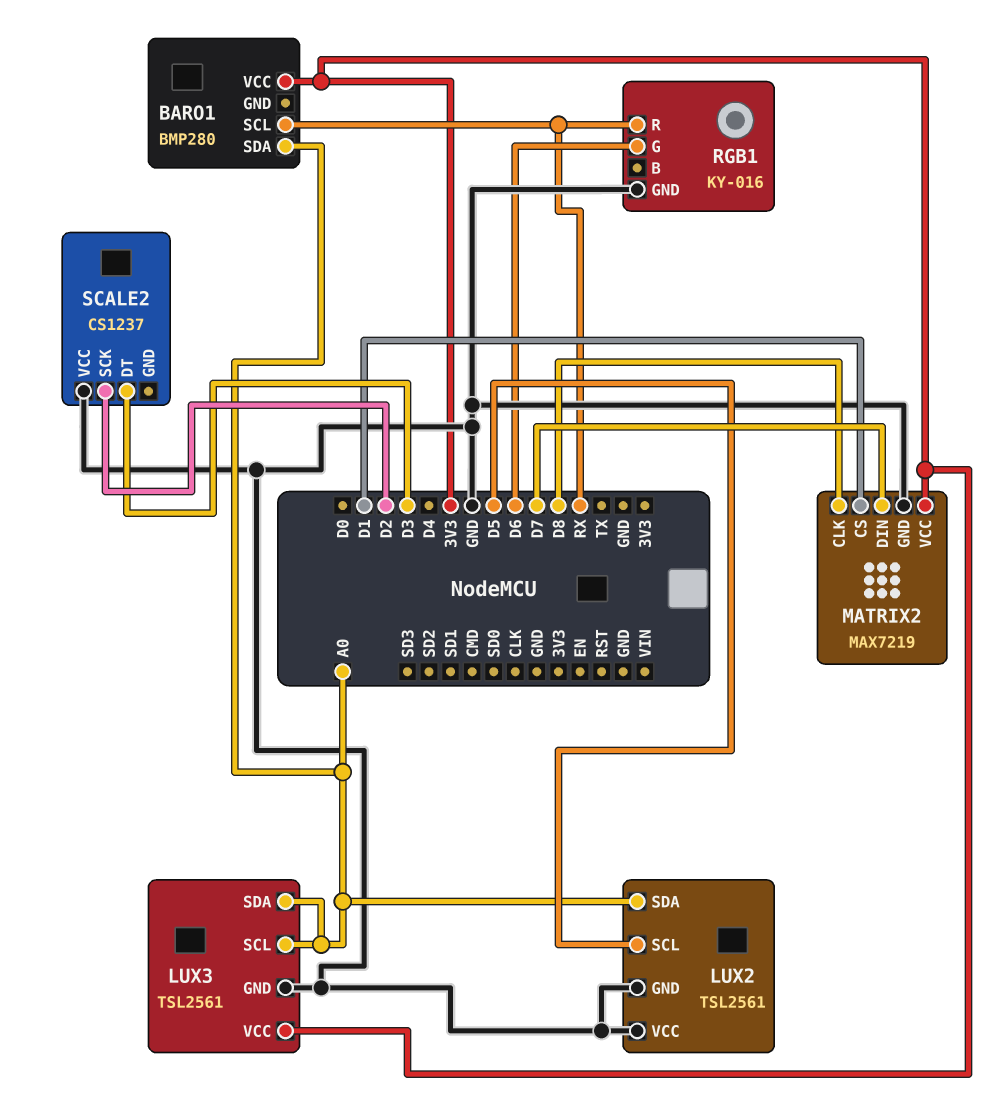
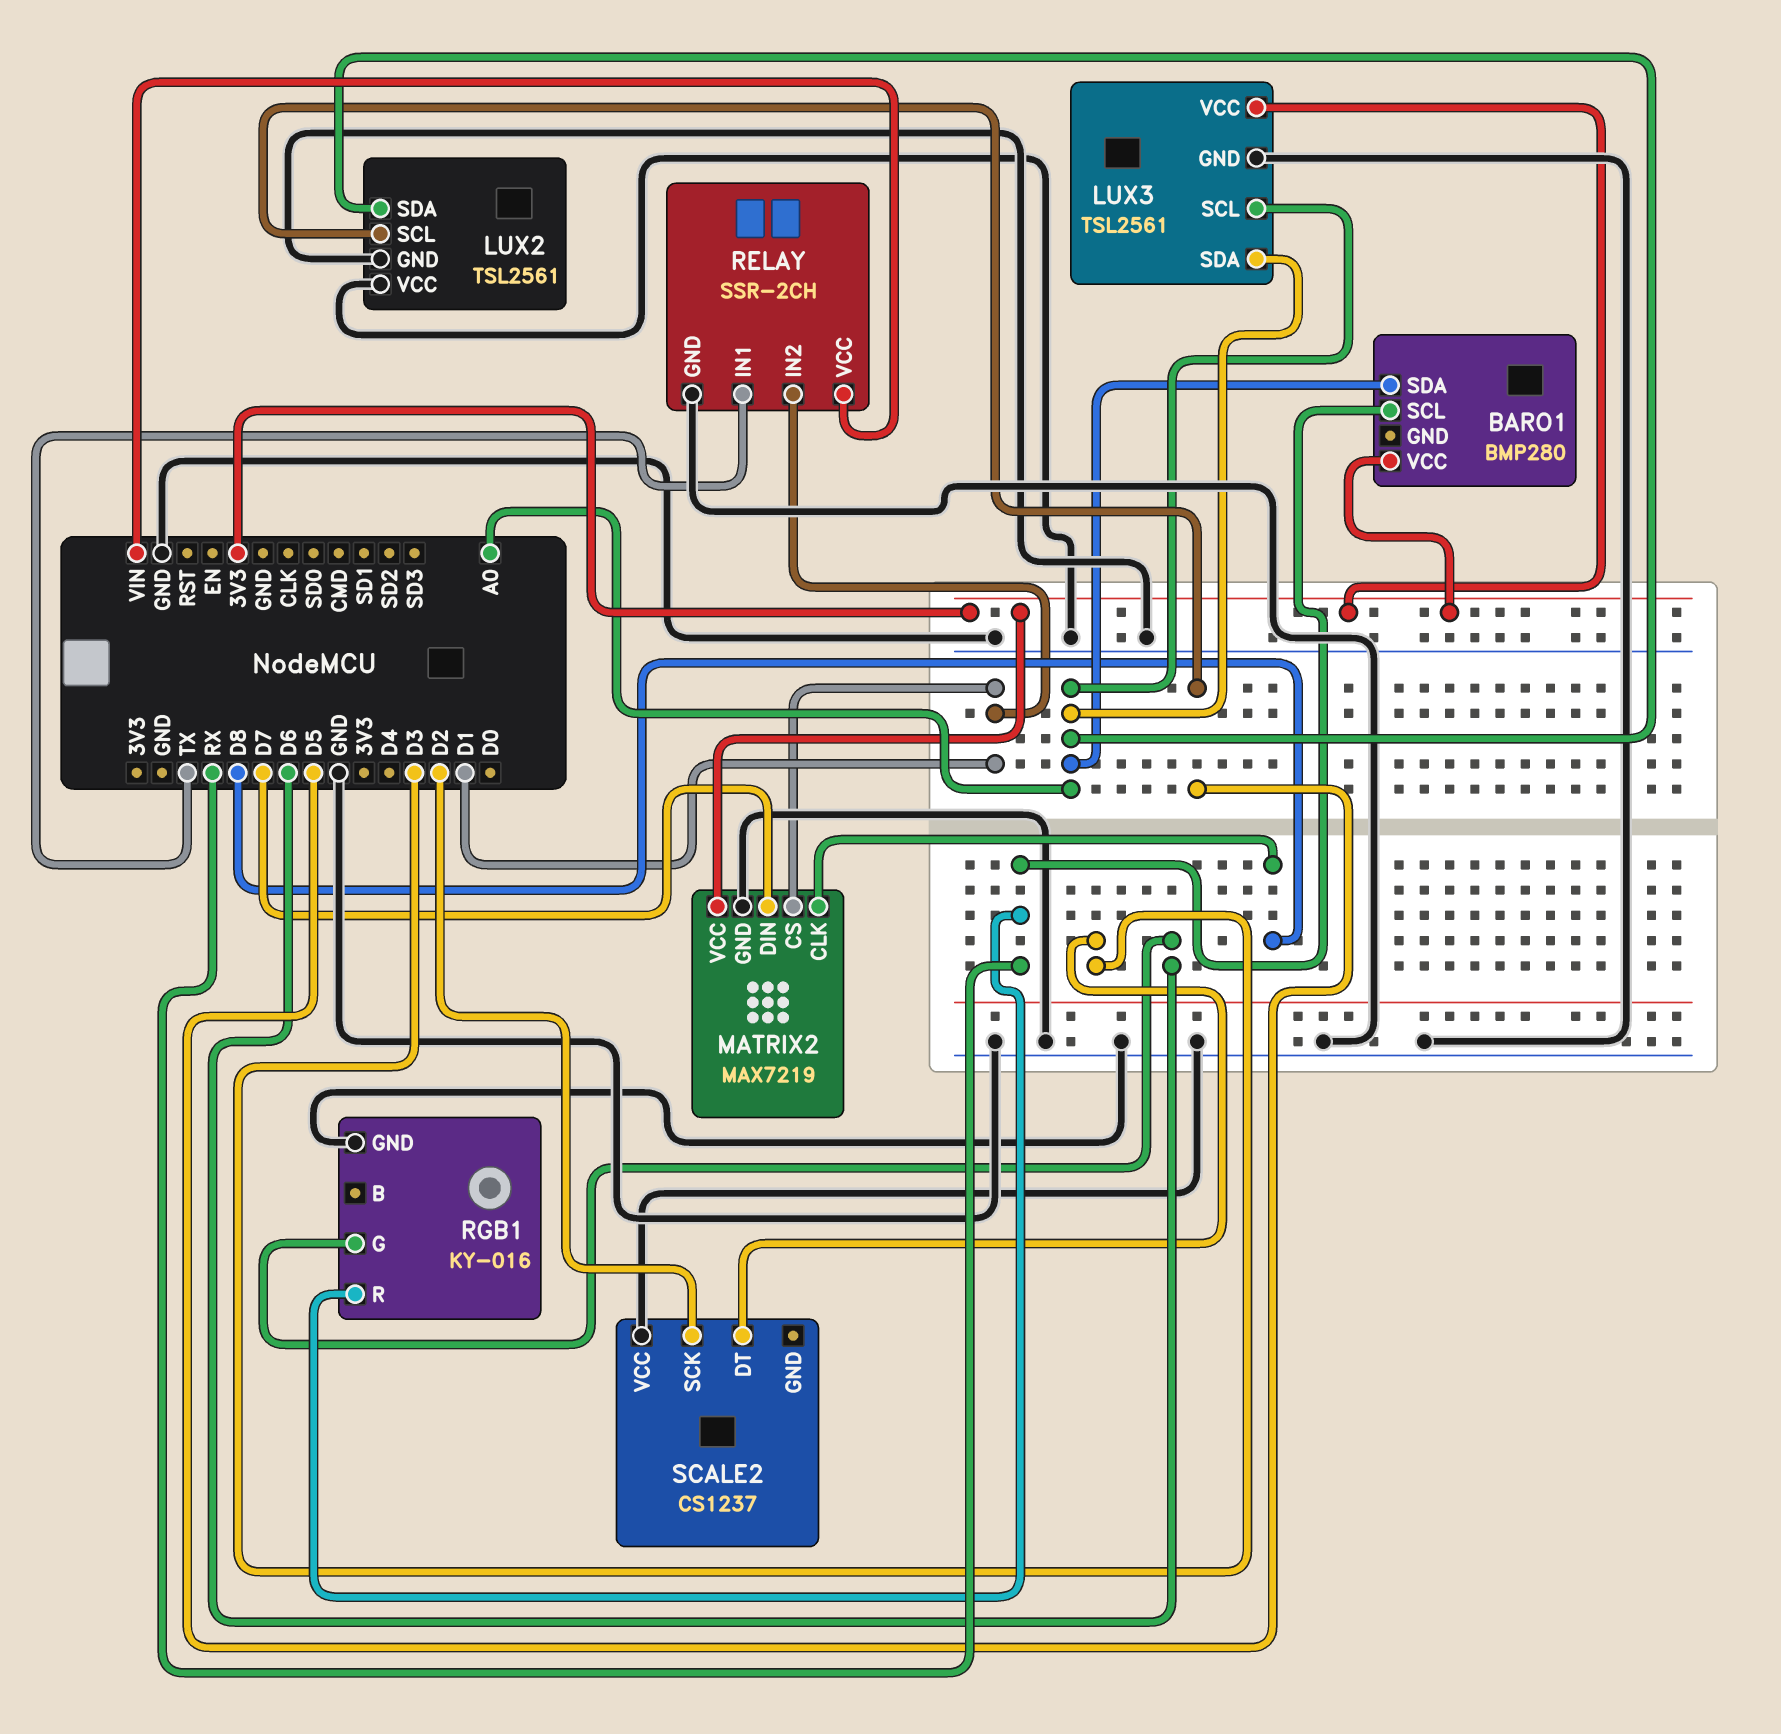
RELAY: none -> SSR-2CH
RELAY pin GND: none -> GND
RELAY pin IN1: none -> TX
RELAY pin IN2: none -> D1
RELAY pin VCC: none -> VIN

